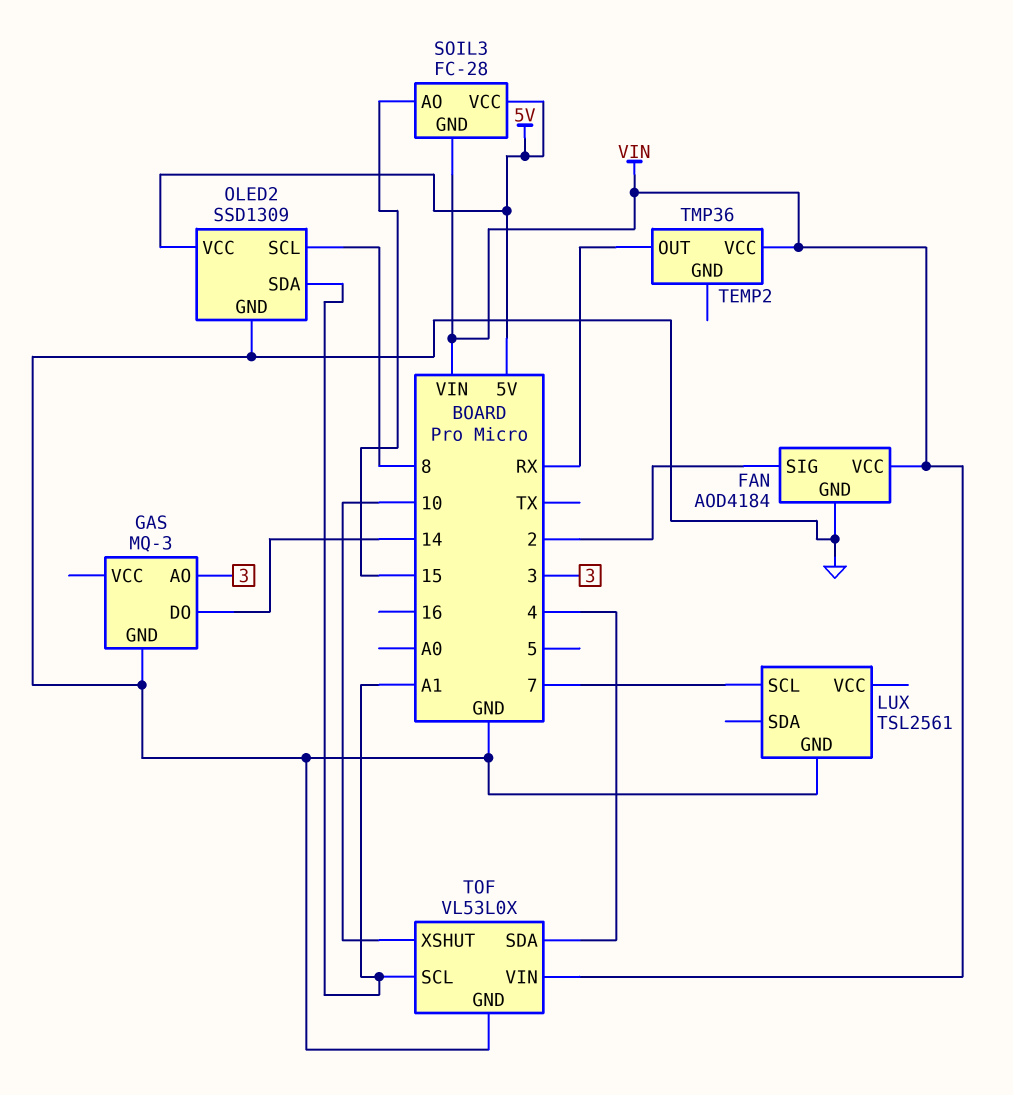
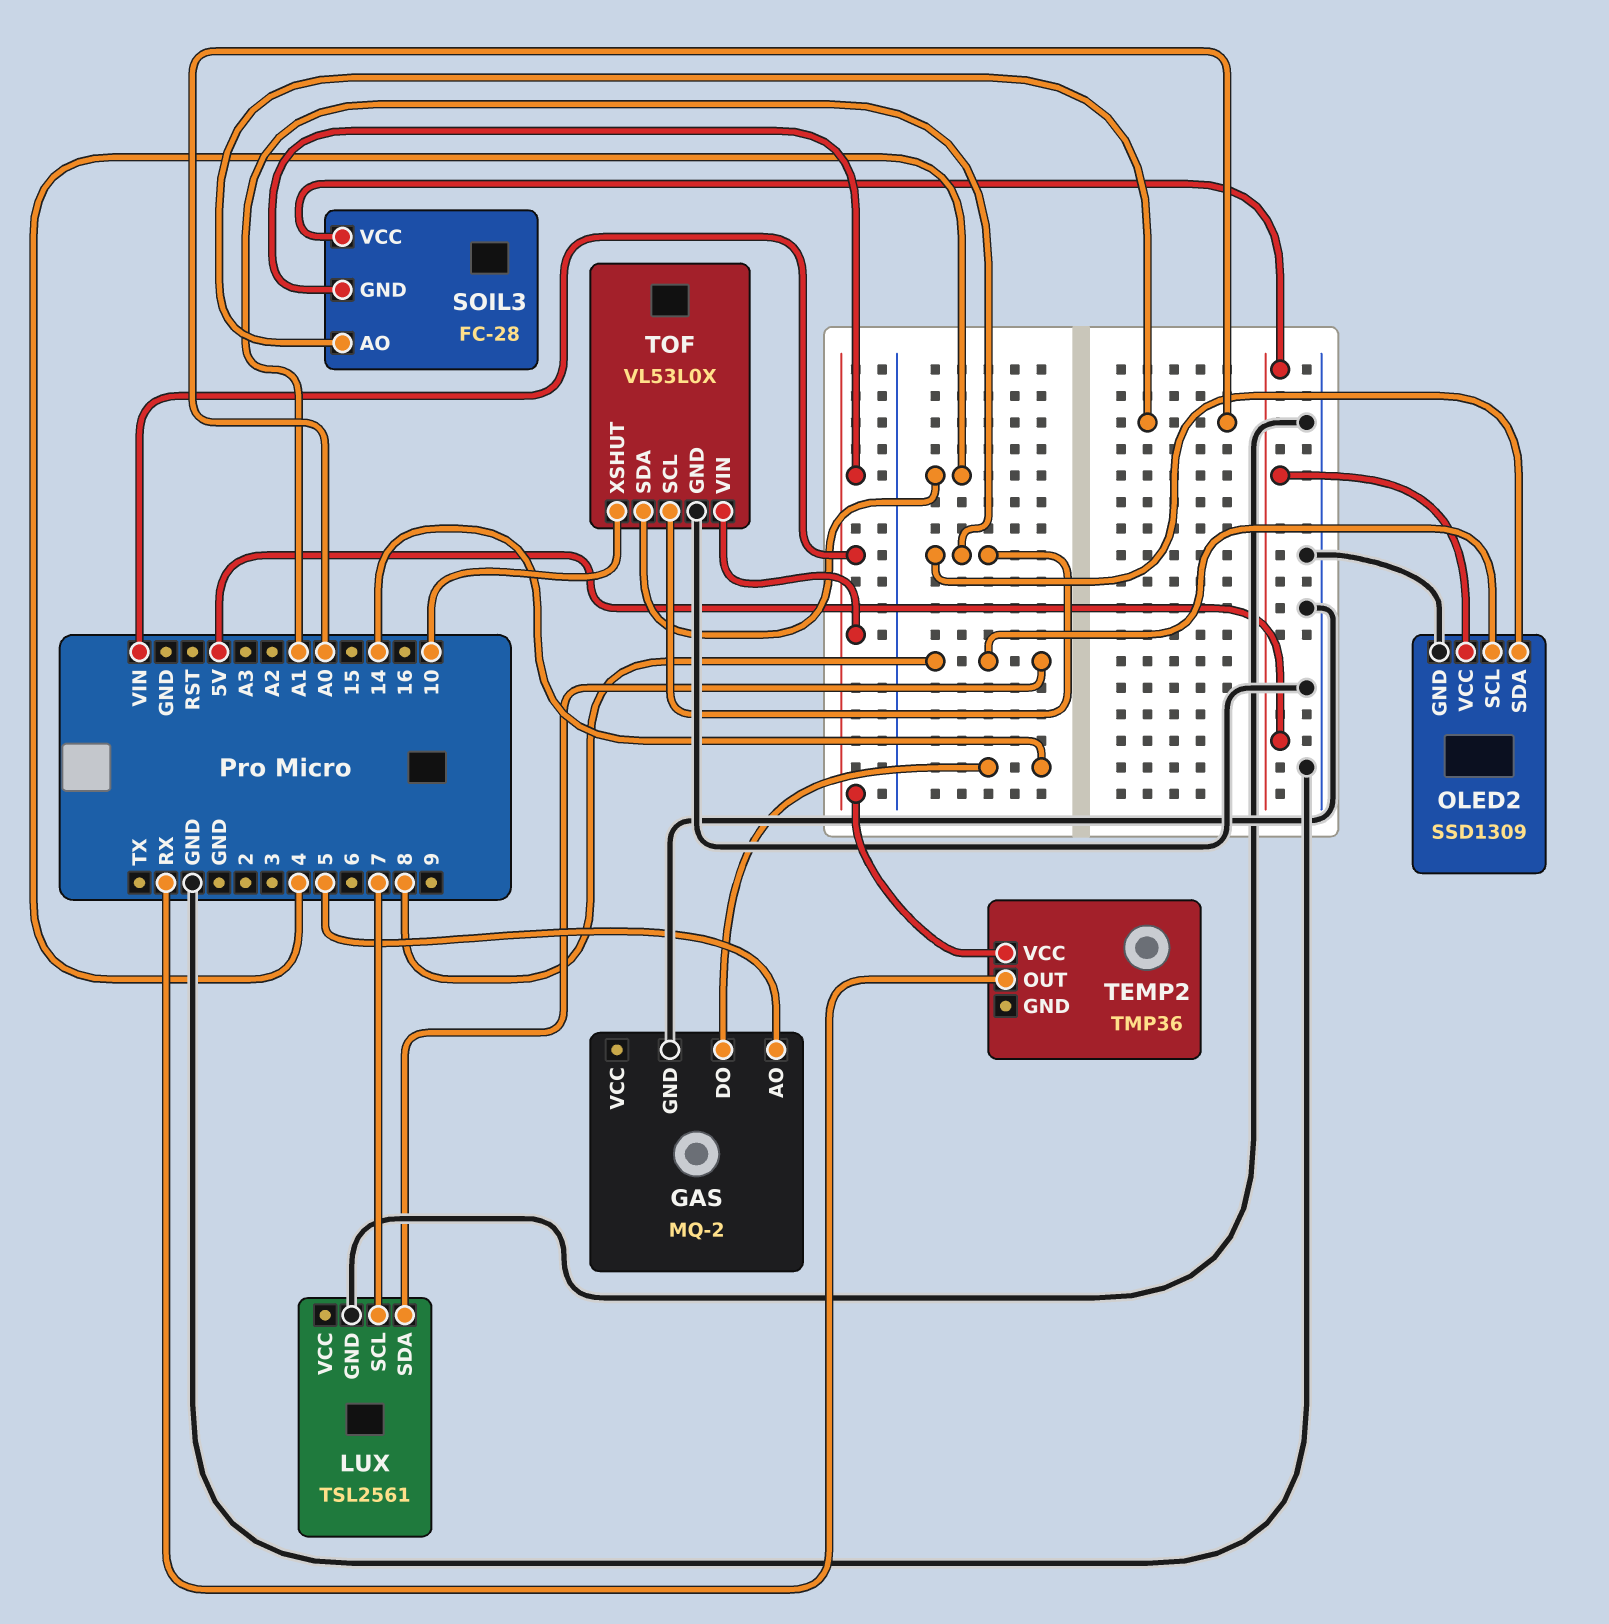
FAN: AOD4184 -> none
FAN pin GND: GND -> none
FAN pin SIG: 2 -> none
FAN pin VCC: VIN -> none
GAS: MQ-3 -> MQ-2
GAS pin AO: 3 -> 5
LUX pin SDA: none -> 8
SOIL3 pin AO: 15 -> A0

